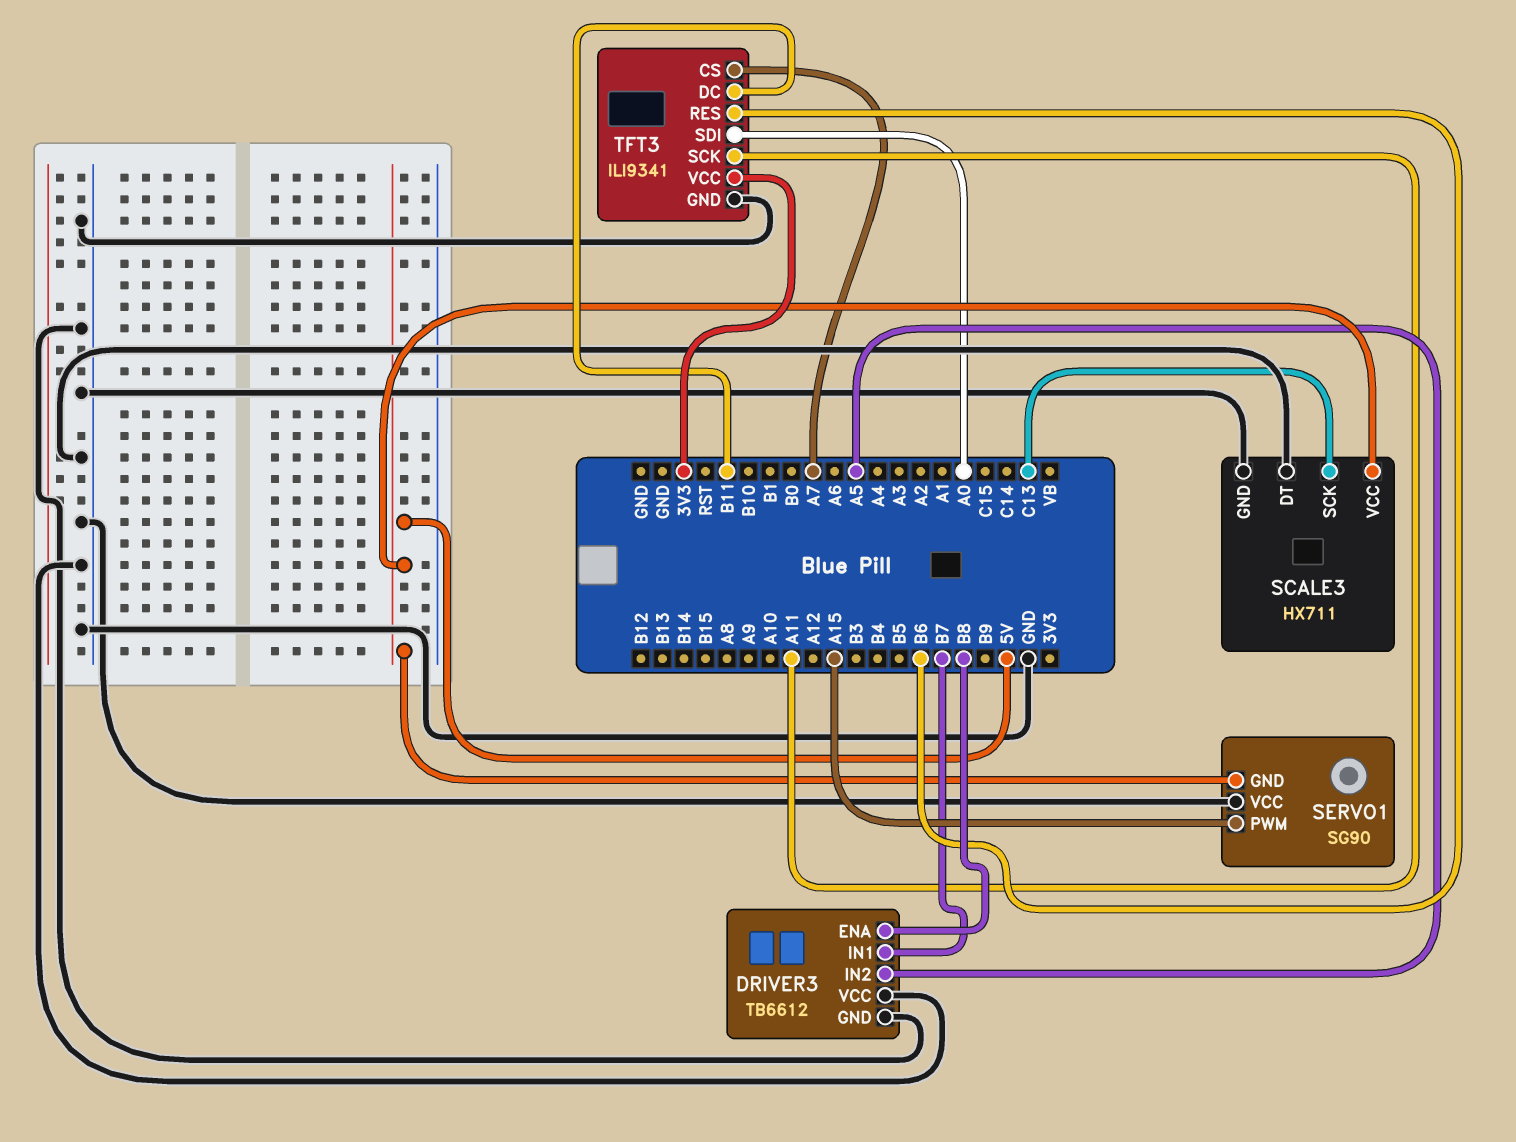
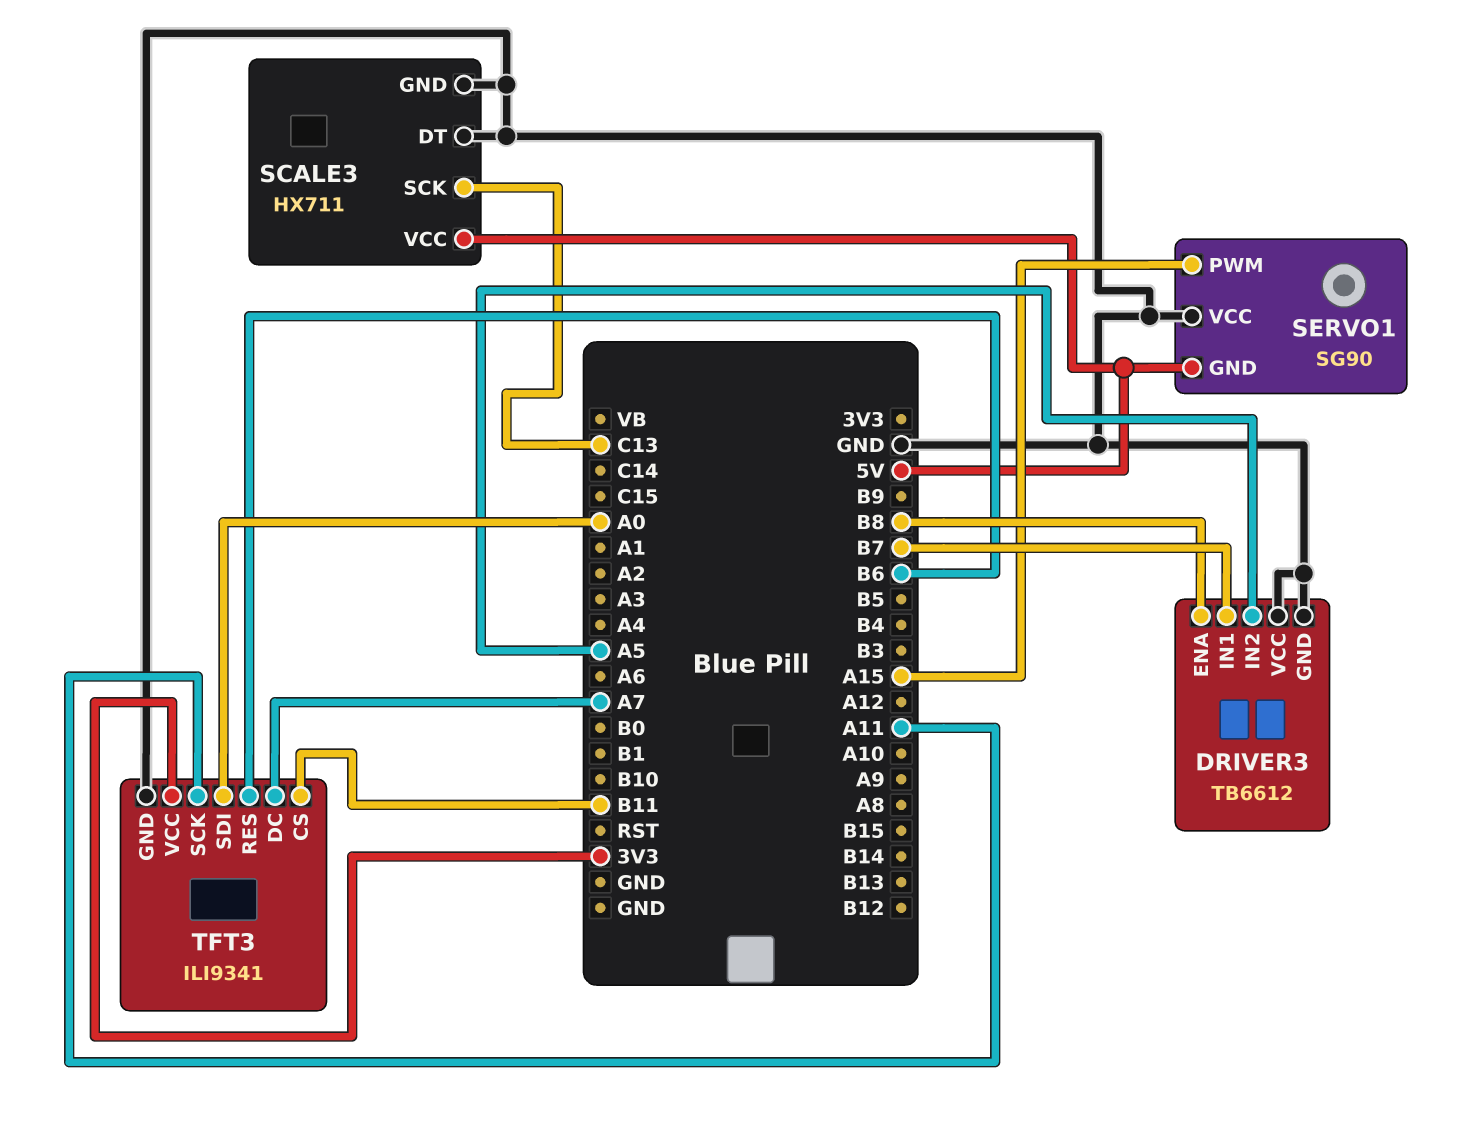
TFT3 pin CS: A7 -> B11
TFT3 pin DC: B11 -> A7

